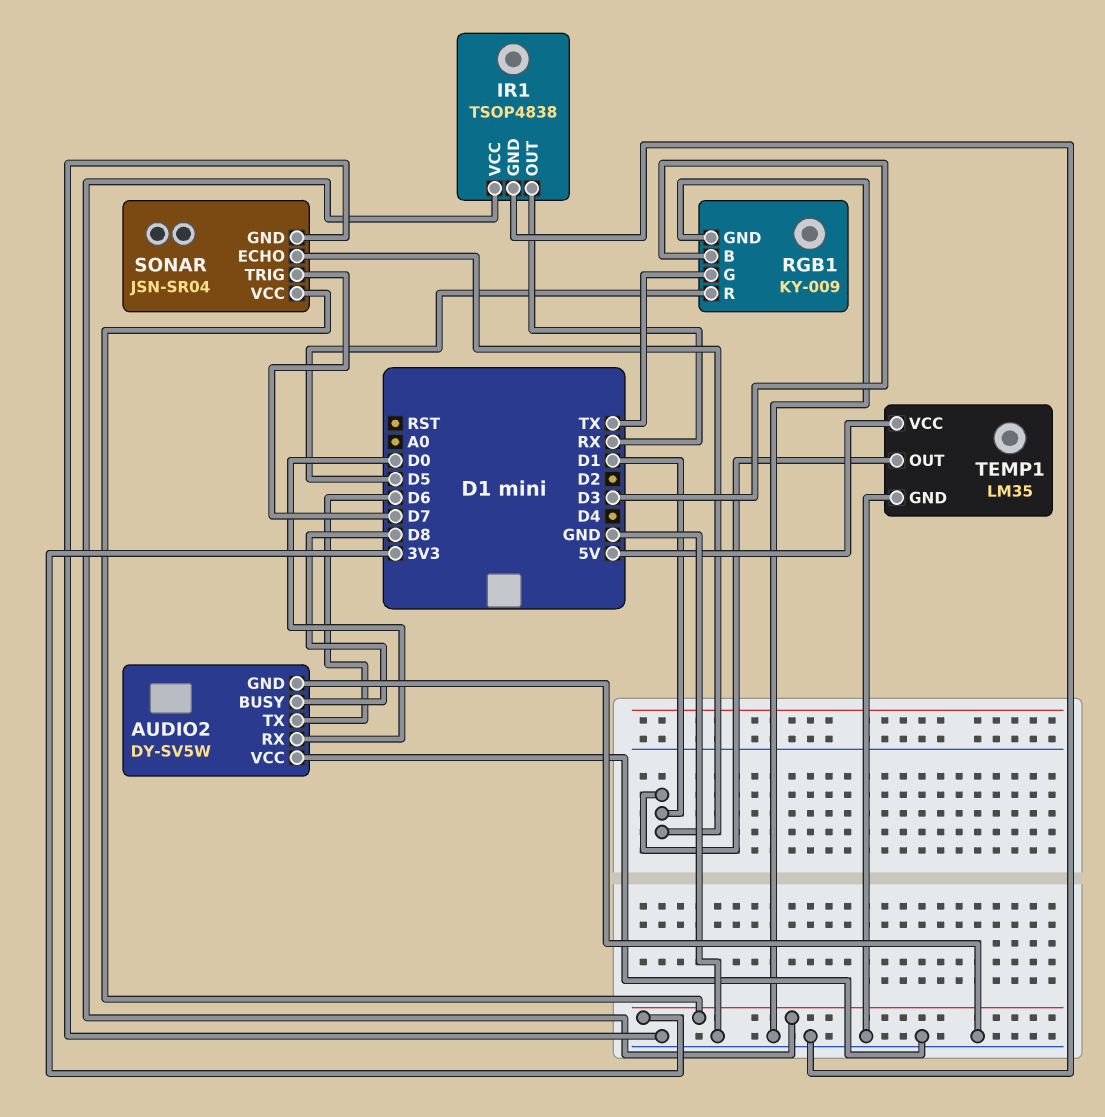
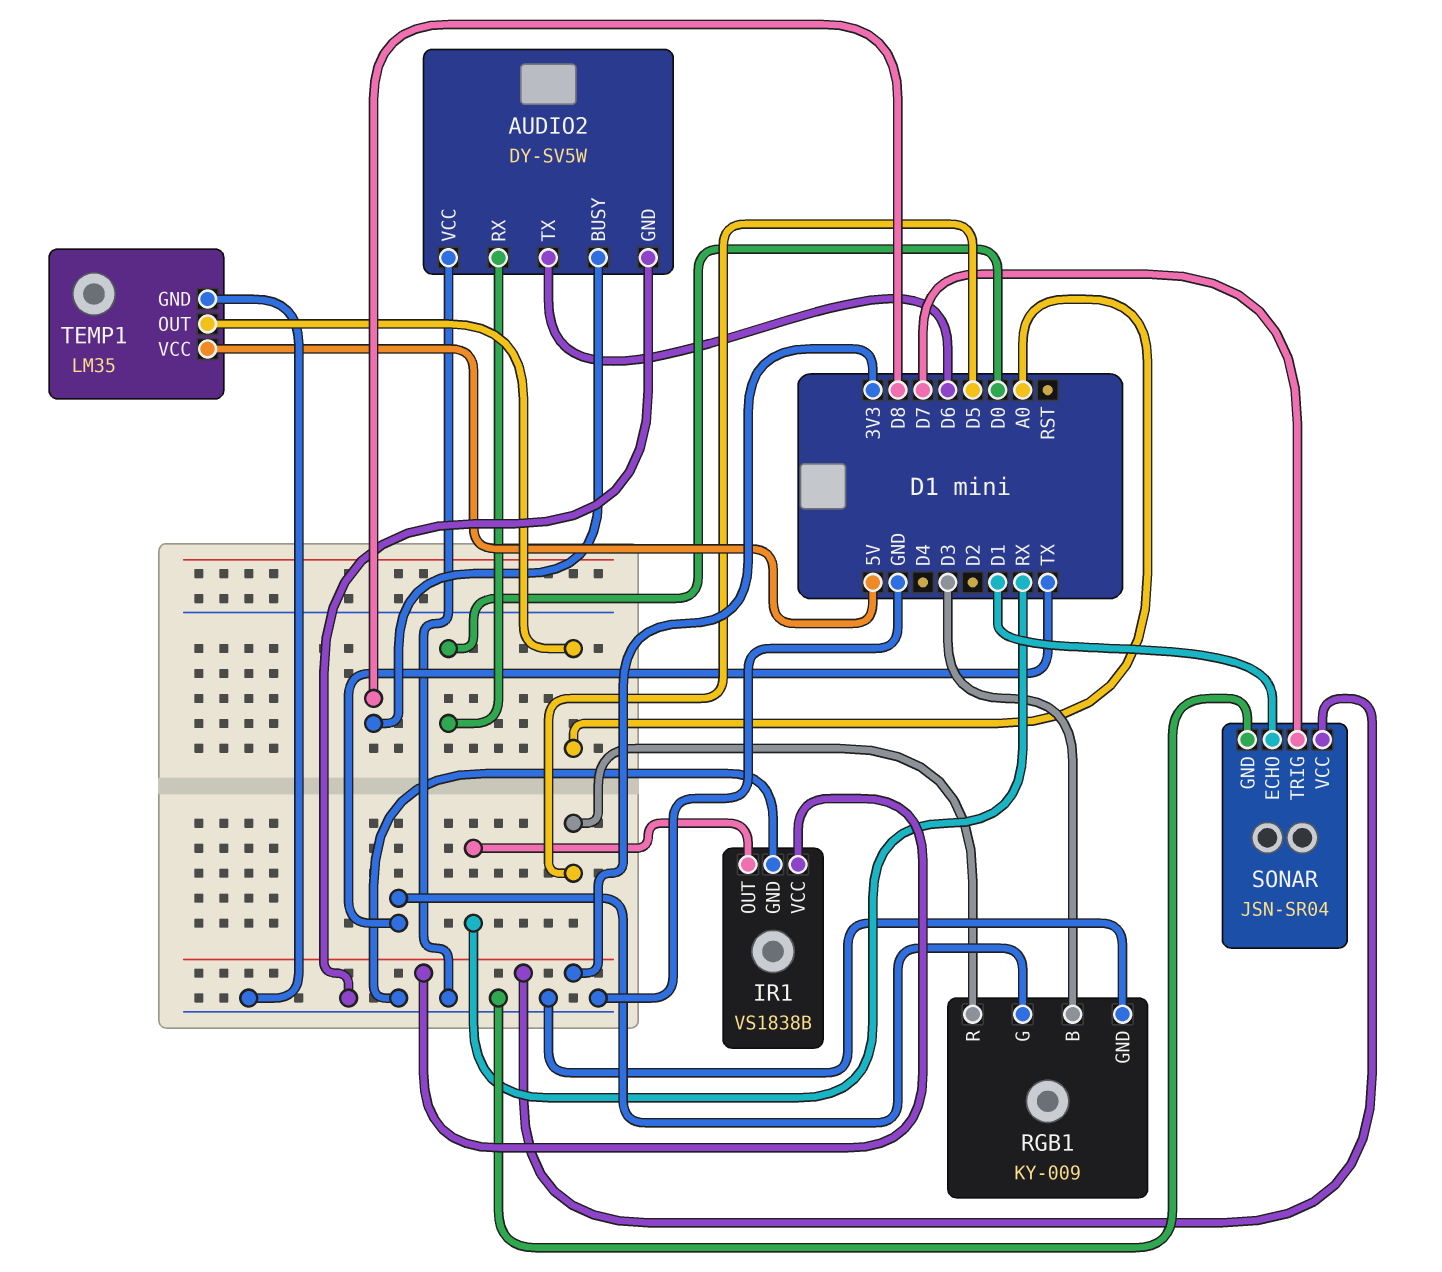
IR1: TSOP4838 -> VS1838B
TEMP1 pin OUT: D1 -> A0

